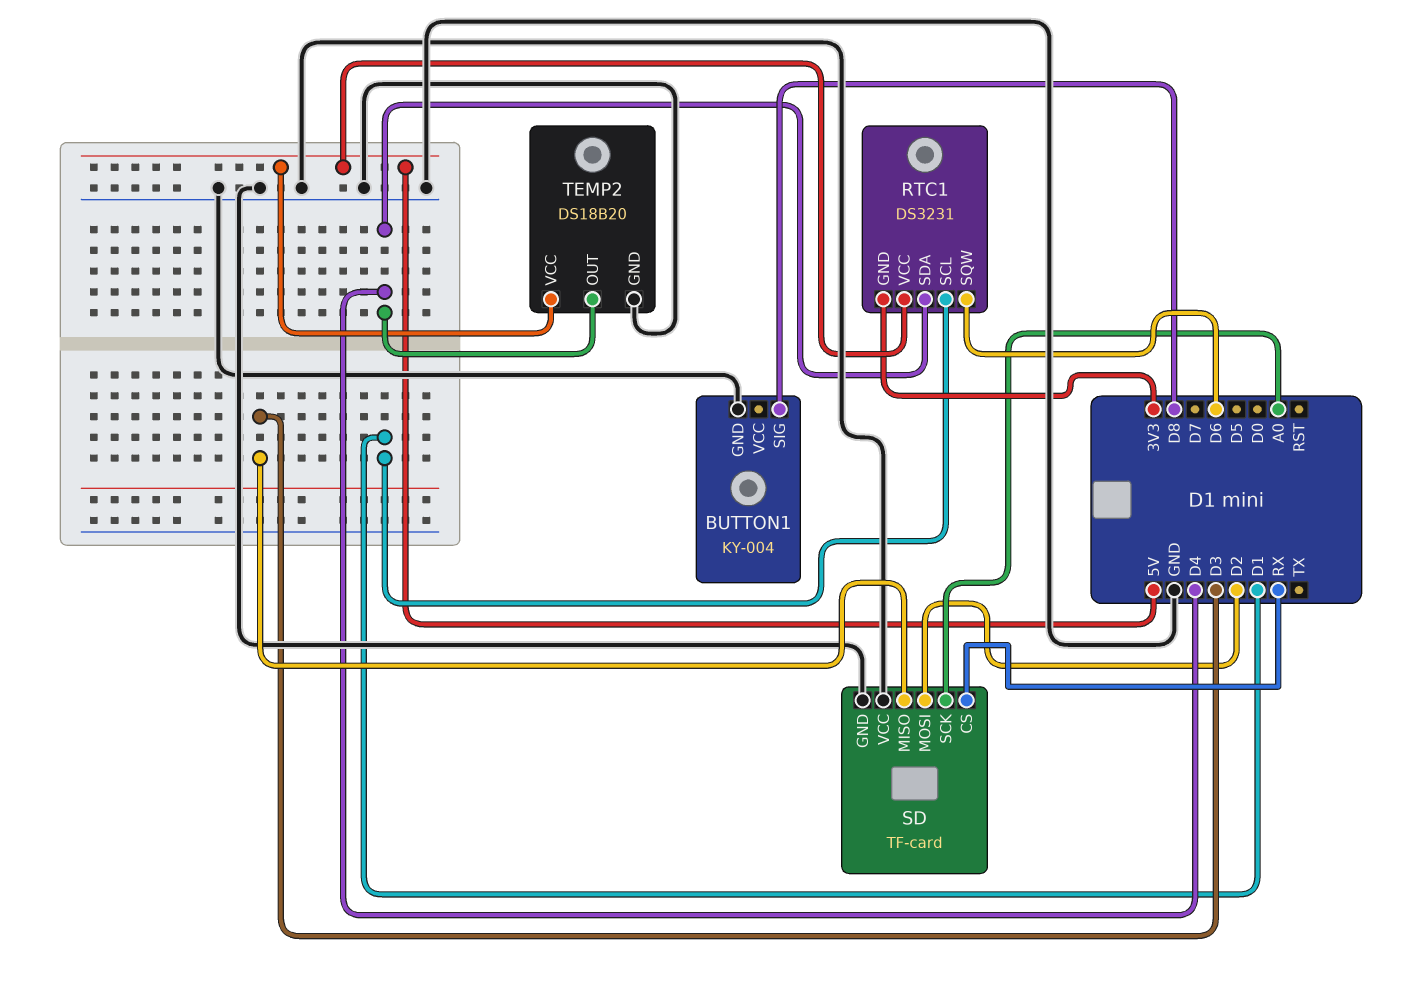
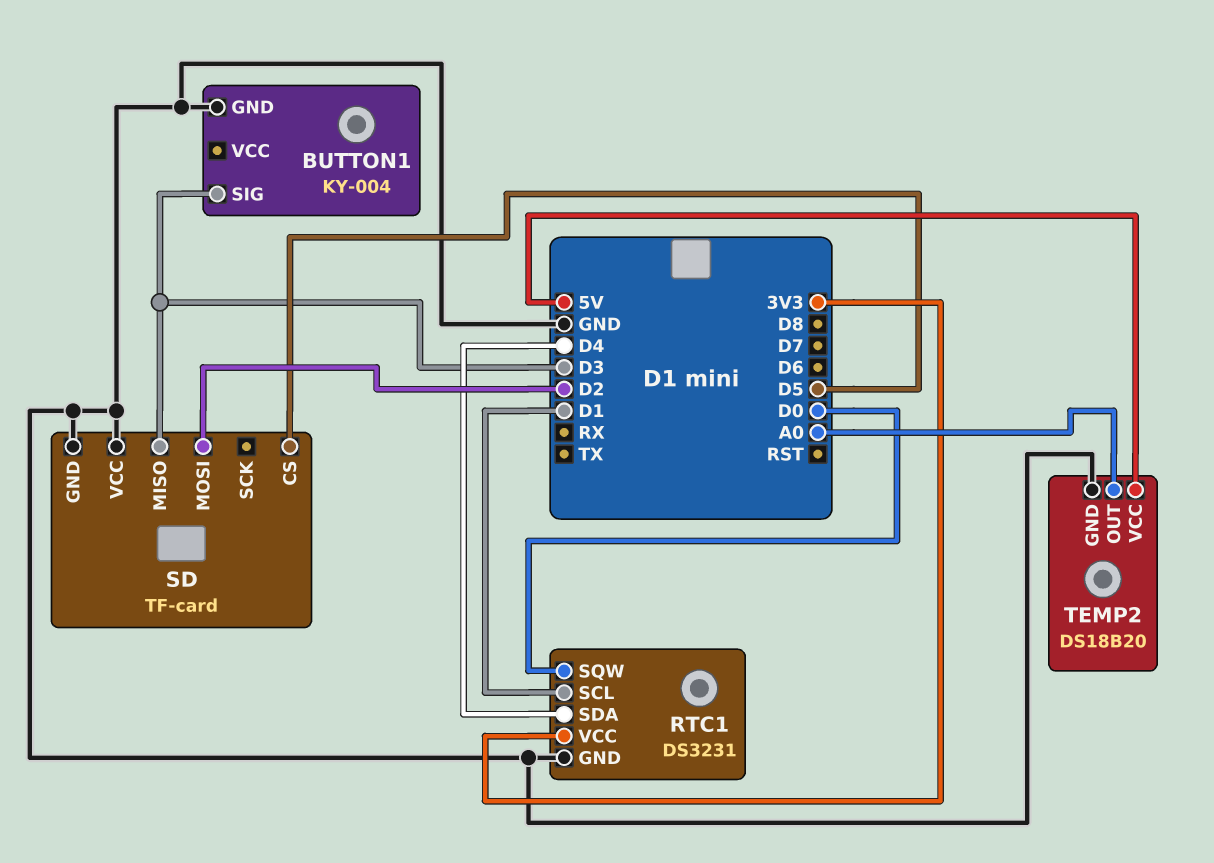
BUTTON1 pin SIG: D8 -> D3
RTC1 pin GND: 3V3 -> GND
RTC1 pin SQW: D6 -> D0
RTC1 pin VCC: 5V -> 3V3
SD pin CS: RX -> D5
SD pin SCK: A0 -> none
TEMP2 pin OUT: D4 -> A0

